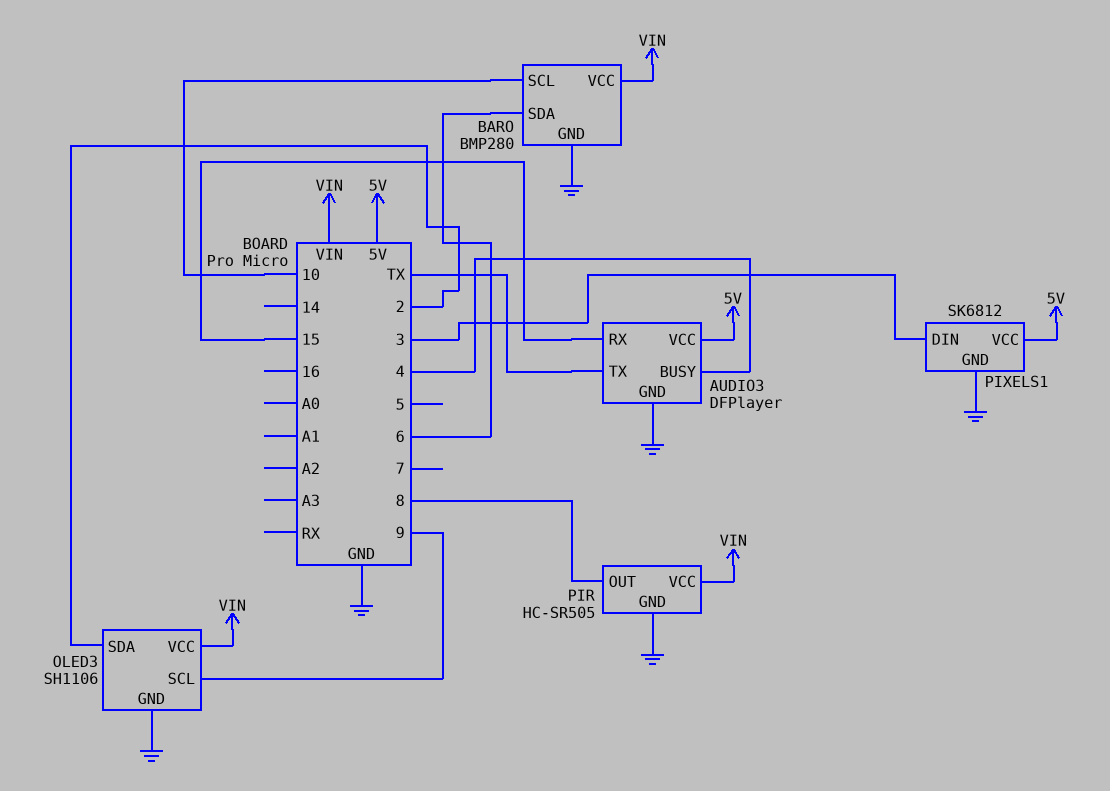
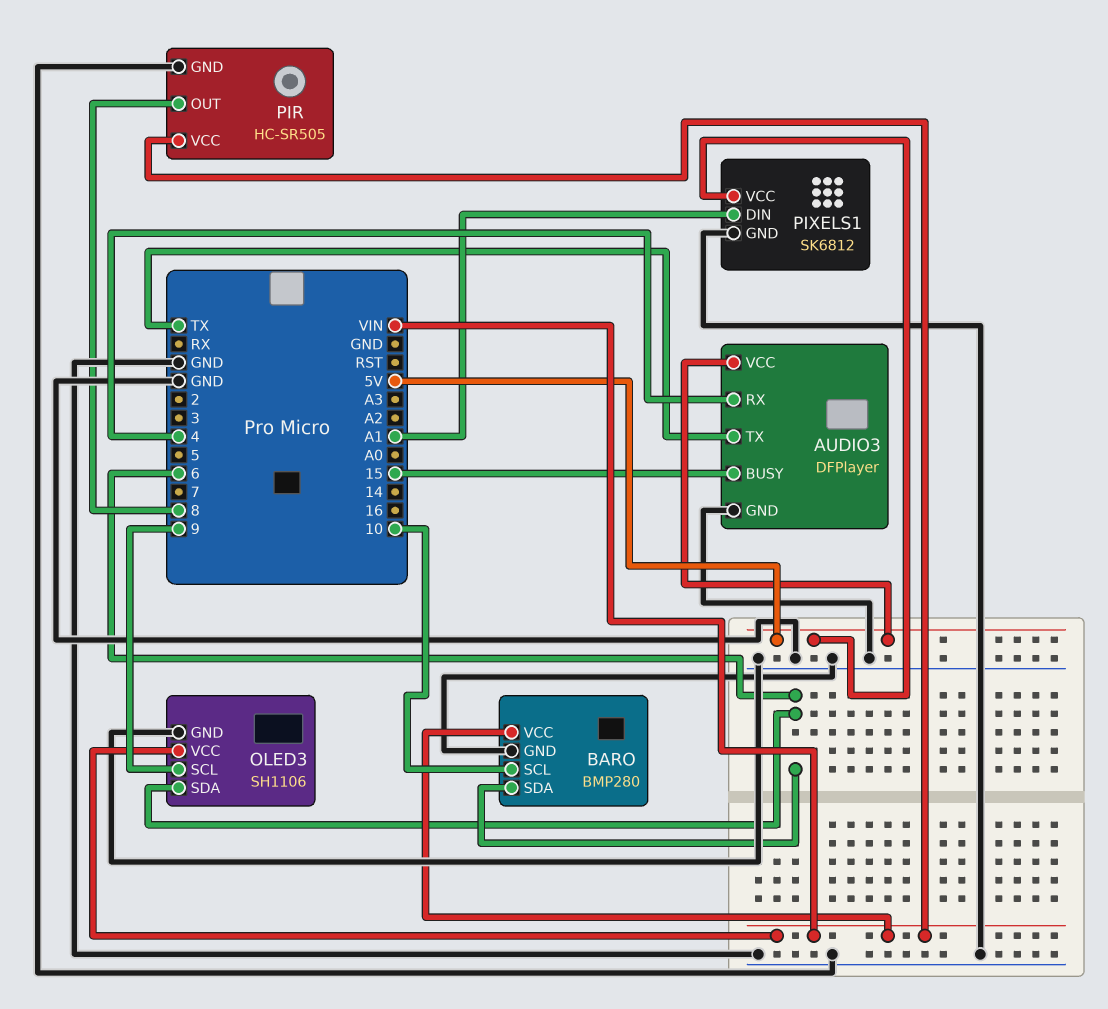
AUDIO3 pin BUSY: 4 -> 15
AUDIO3 pin RX: 15 -> 4
OLED3 pin SDA: 2 -> 6
PIXELS1 pin DIN: 3 -> A1

